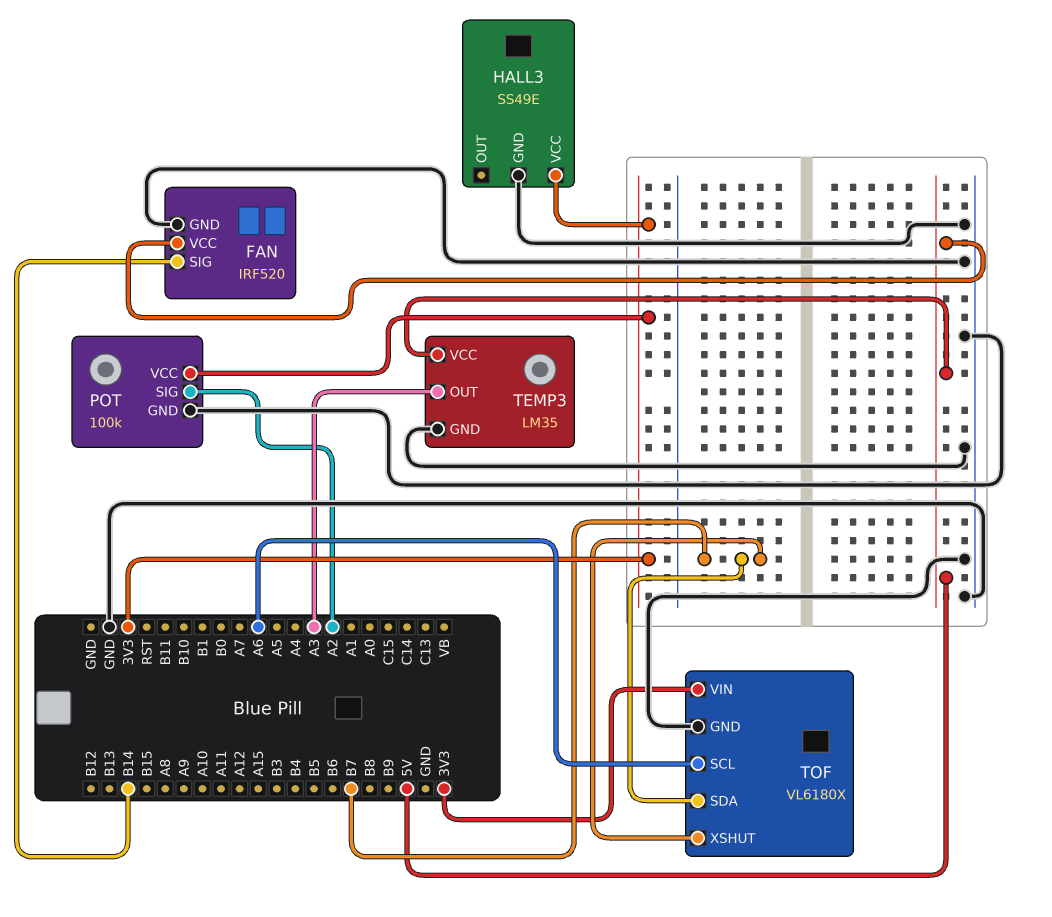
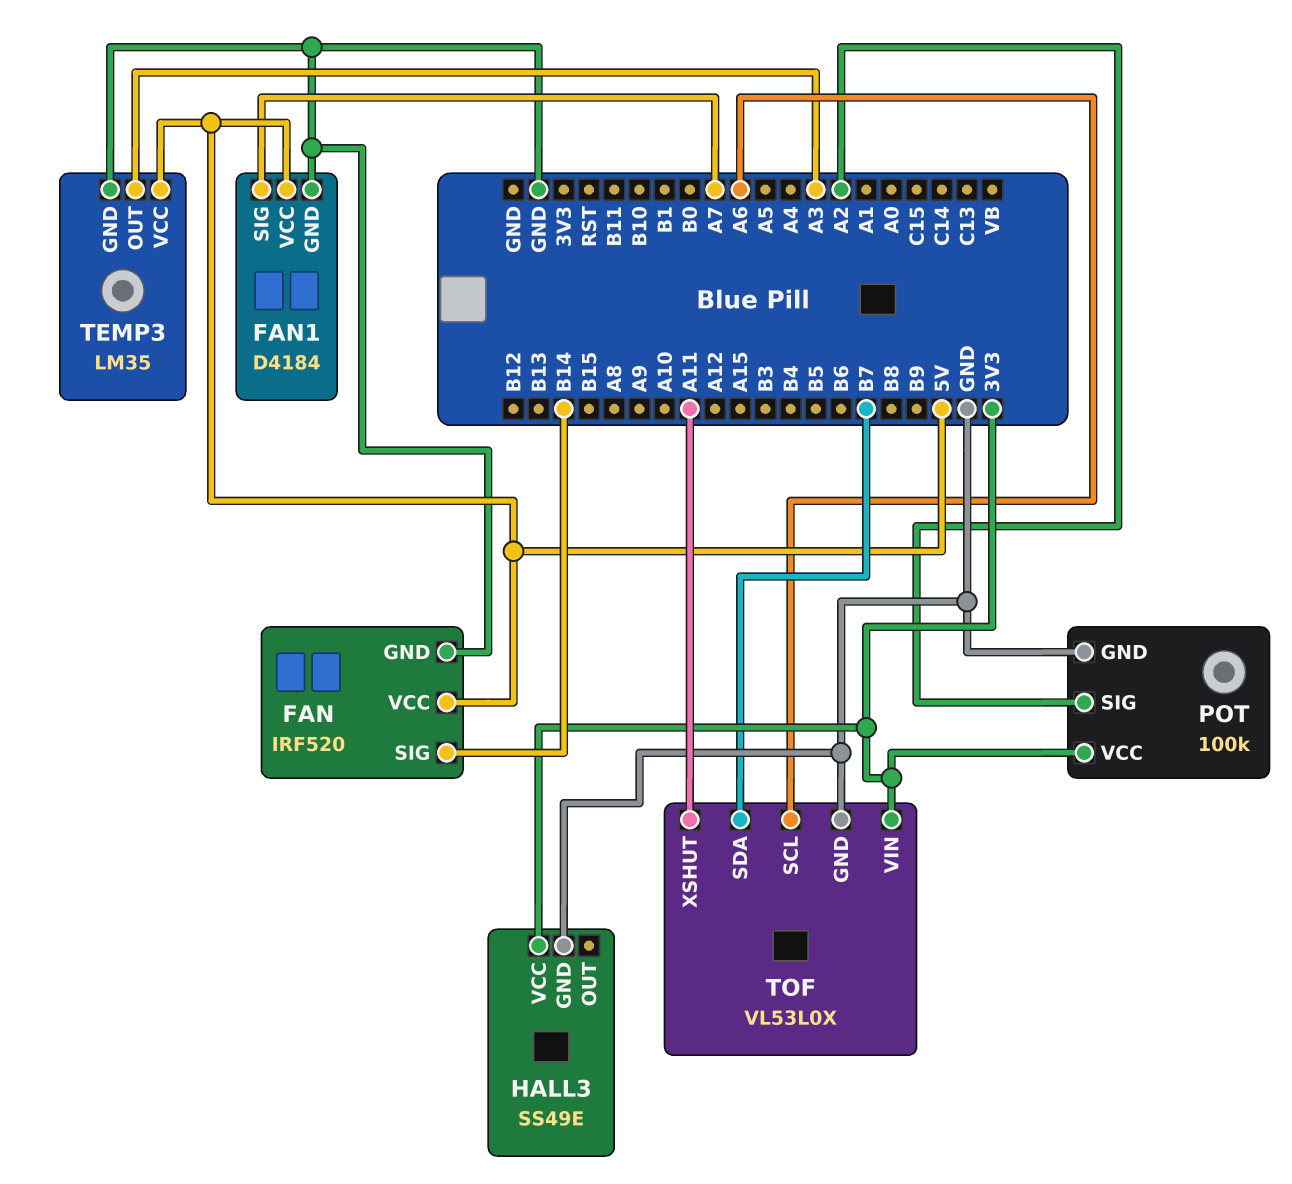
FAN1: none -> D4184
FAN1 pin GND: none -> GND
FAN1 pin SIG: none -> A7
FAN1 pin VCC: none -> 5V
TOF: VL6180X -> VL53L0X
TOF pin XSHUT: B7 -> A11

